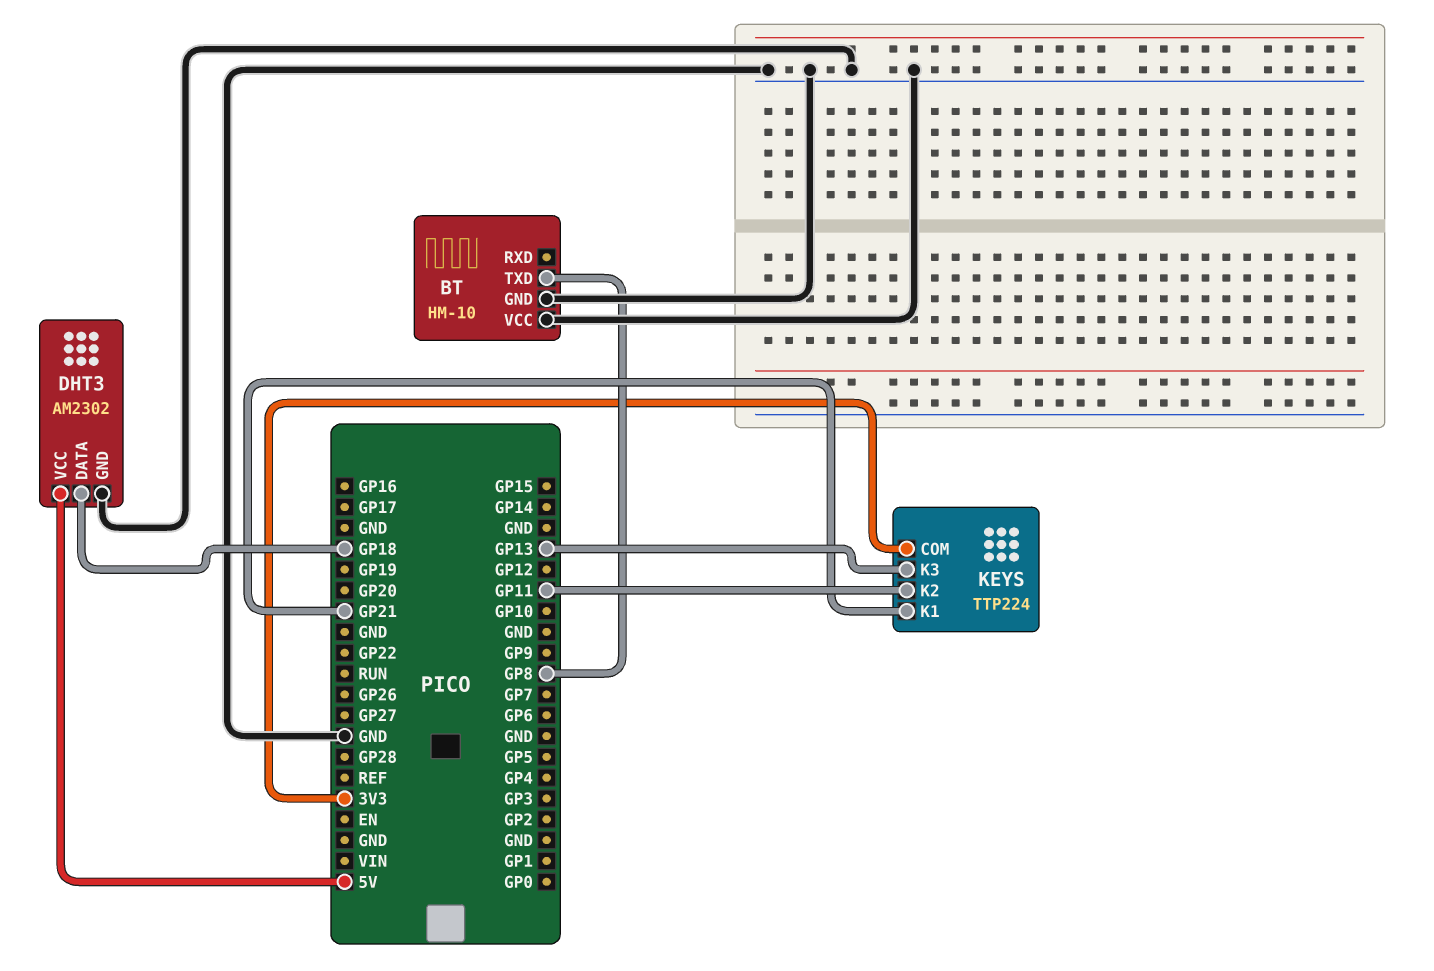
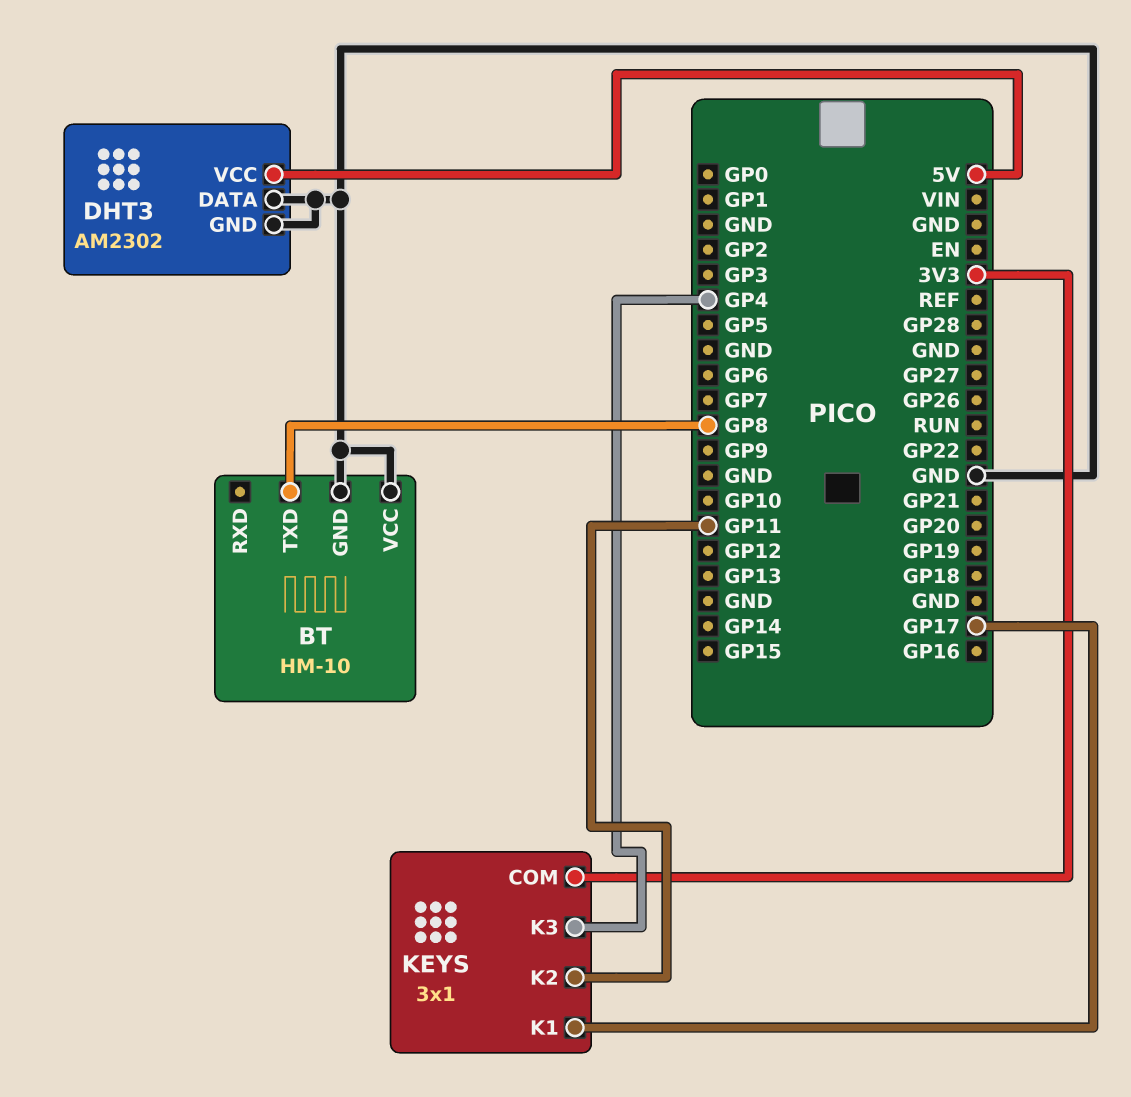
DHT3 pin DATA: GP18 -> GND
KEYS: TTP224 -> 3x1
KEYS pin K1: GP21 -> GP17
KEYS pin K3: GP13 -> GP4

